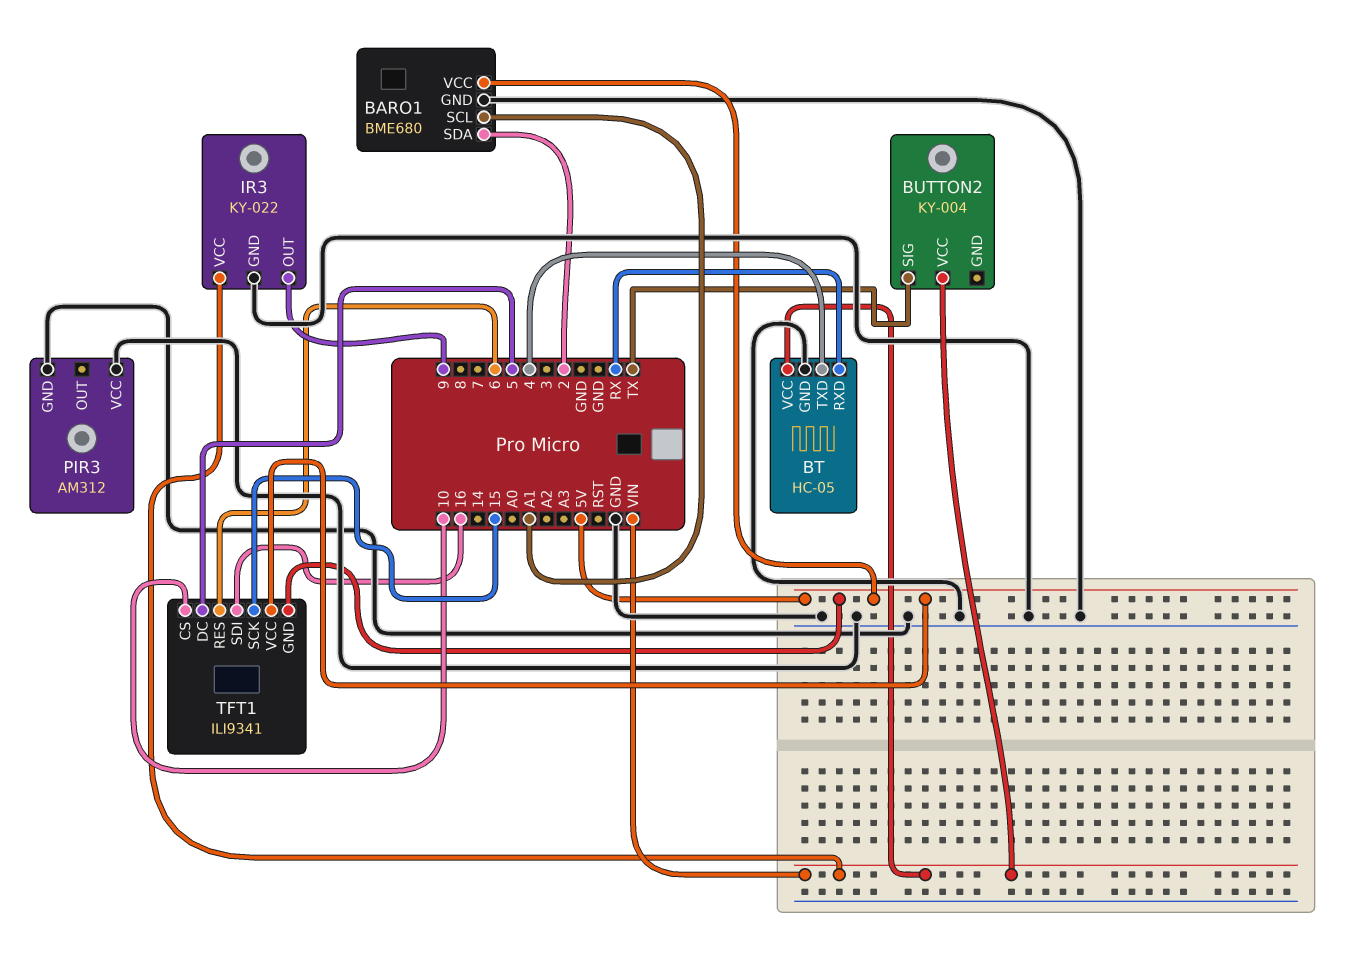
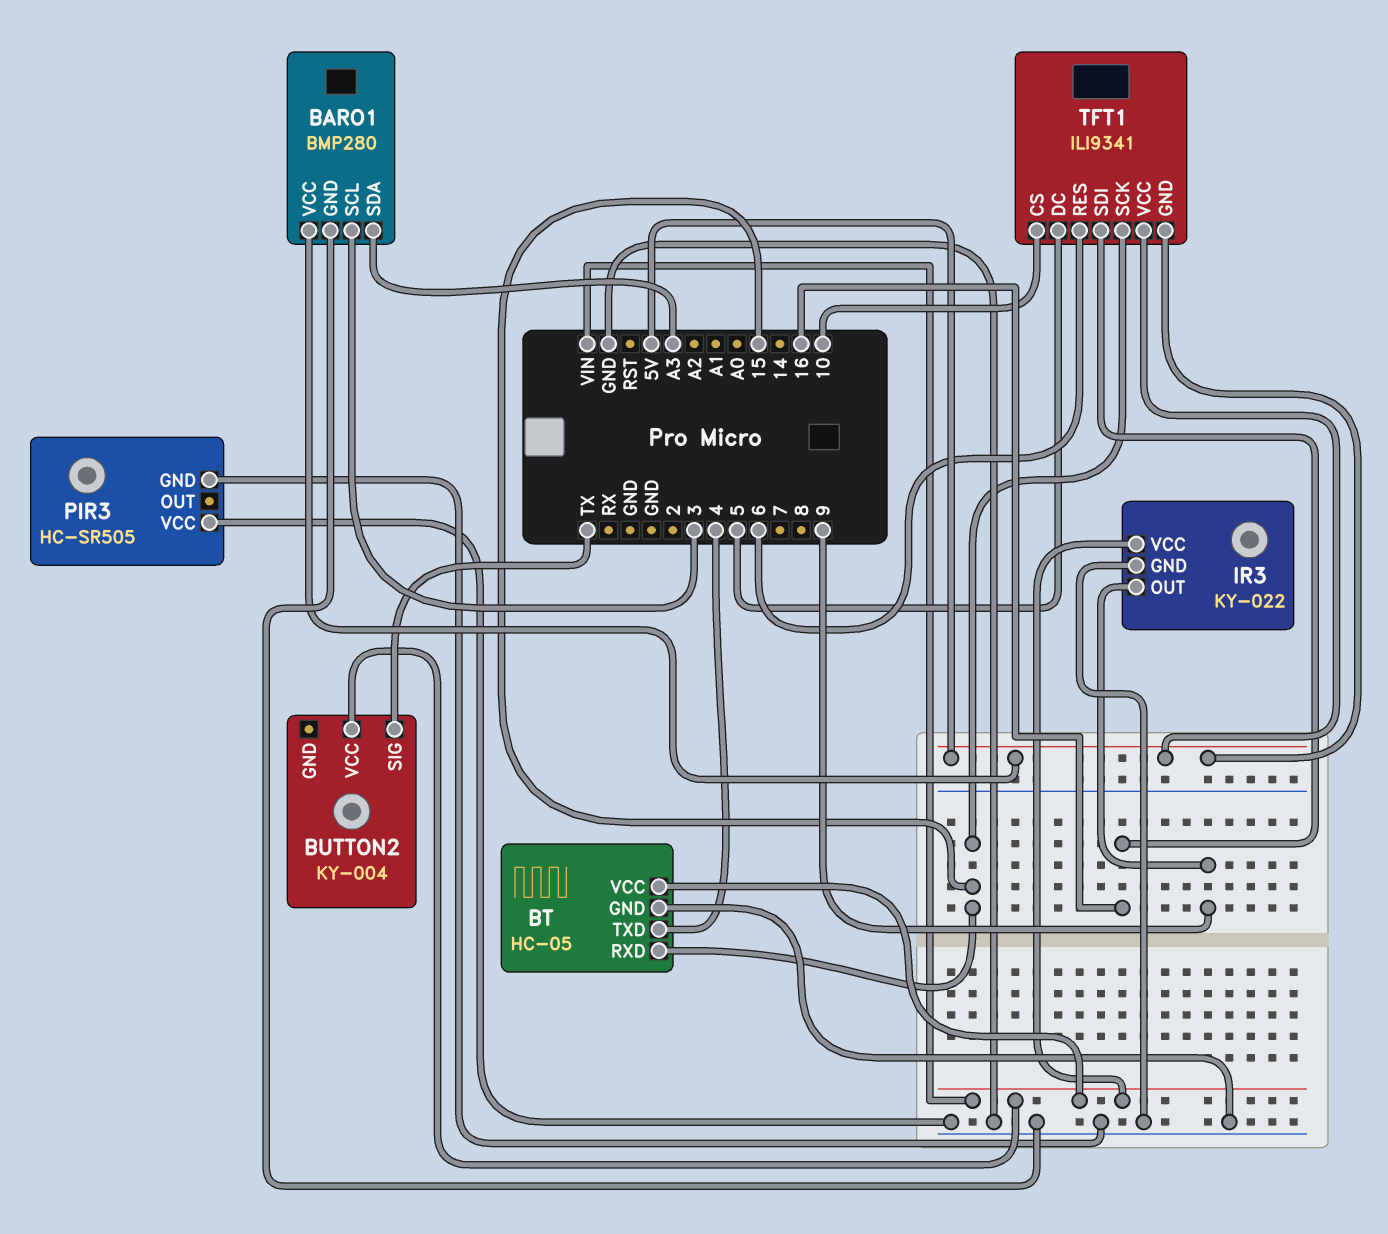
BARO1: BME680 -> BMP280
BARO1 pin SCL: A1 -> 3
BARO1 pin SDA: 2 -> A3
BT pin RXD: RX -> 15
PIR3: AM312 -> HC-SR505

